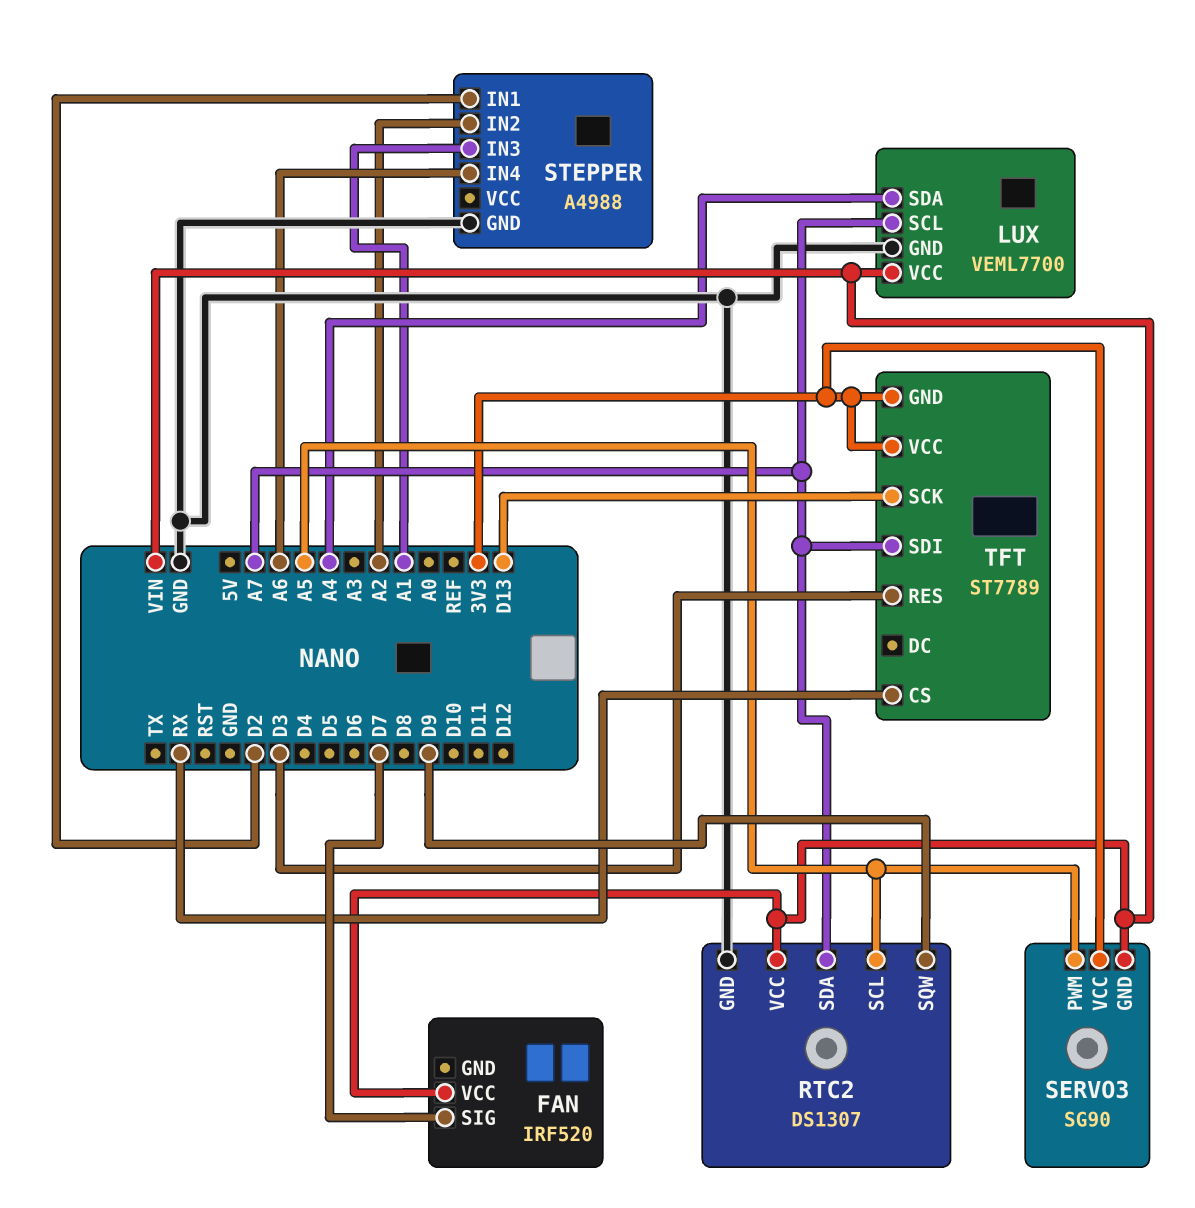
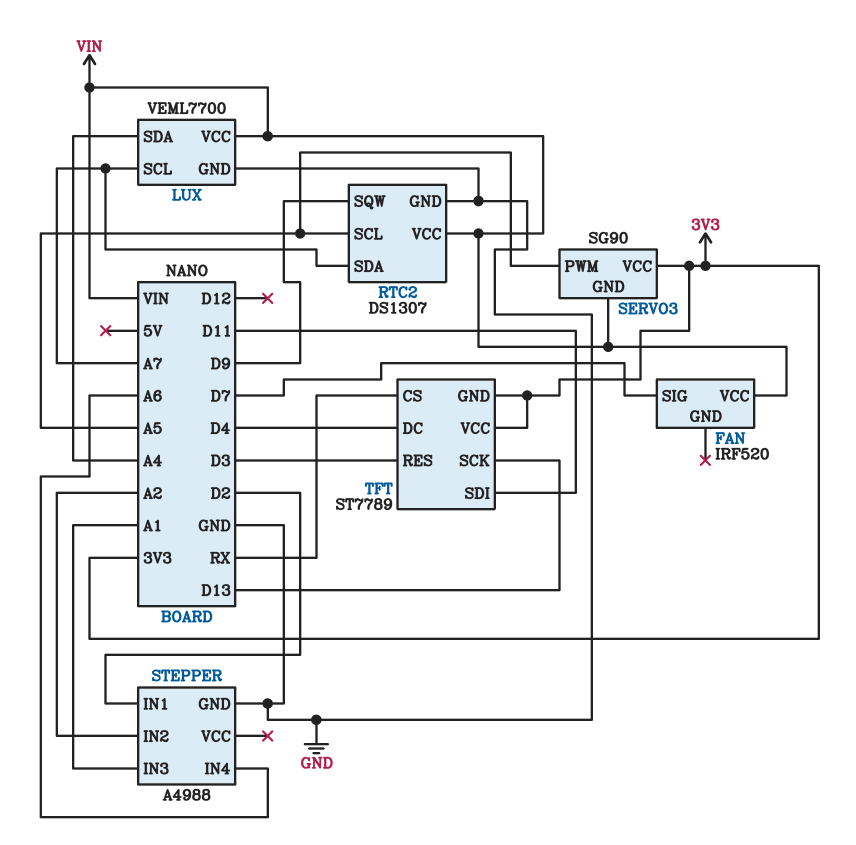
TFT pin DC: none -> D4
TFT pin SDI: A7 -> D11

